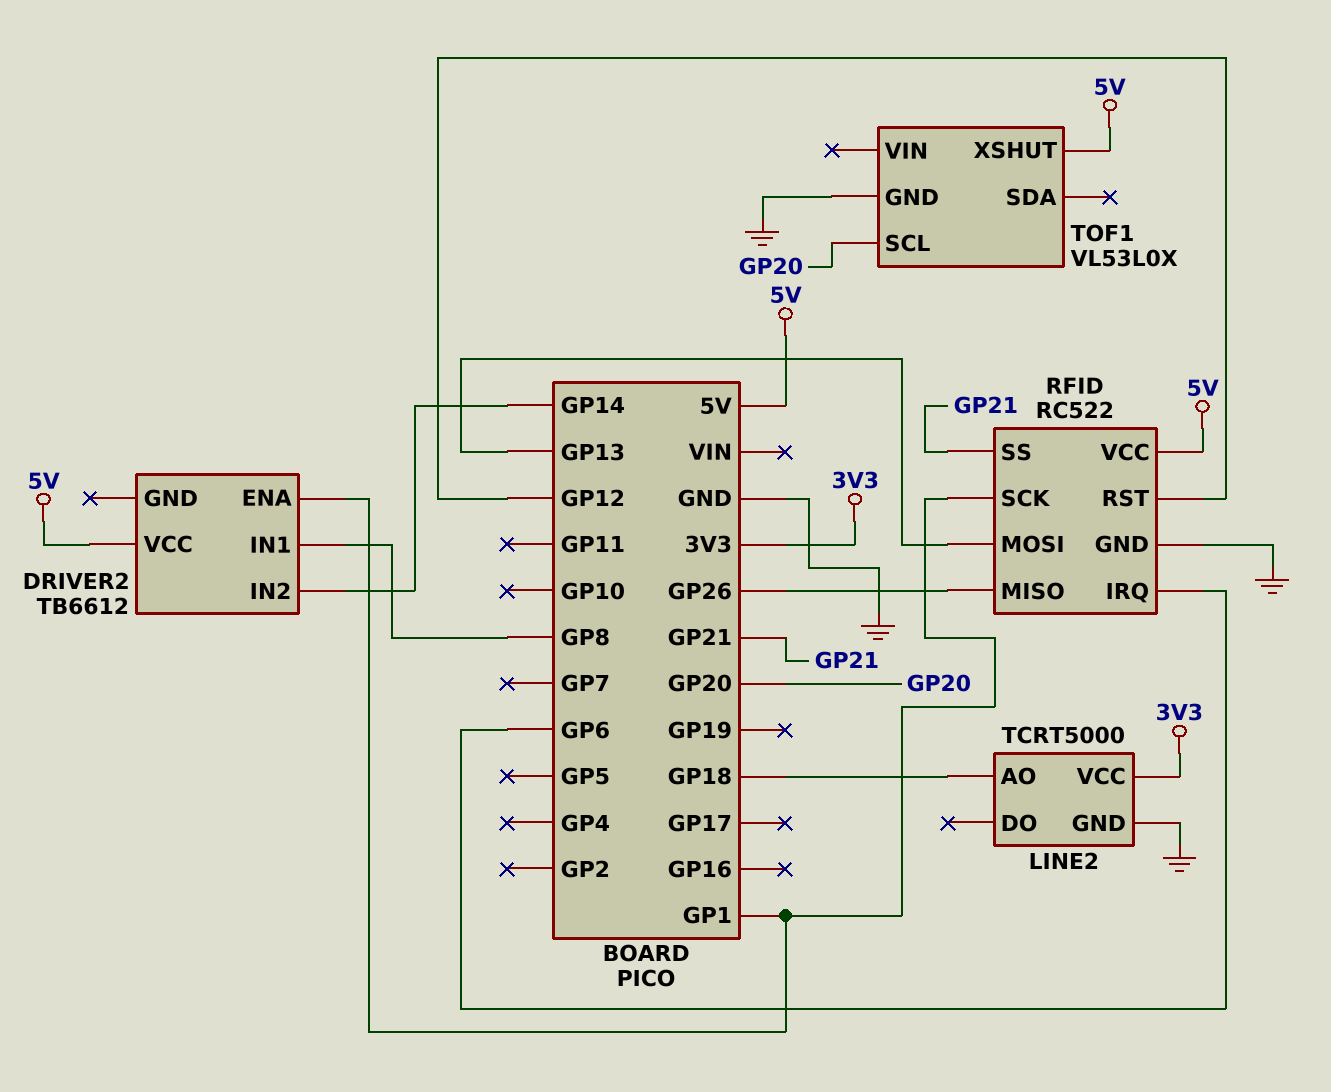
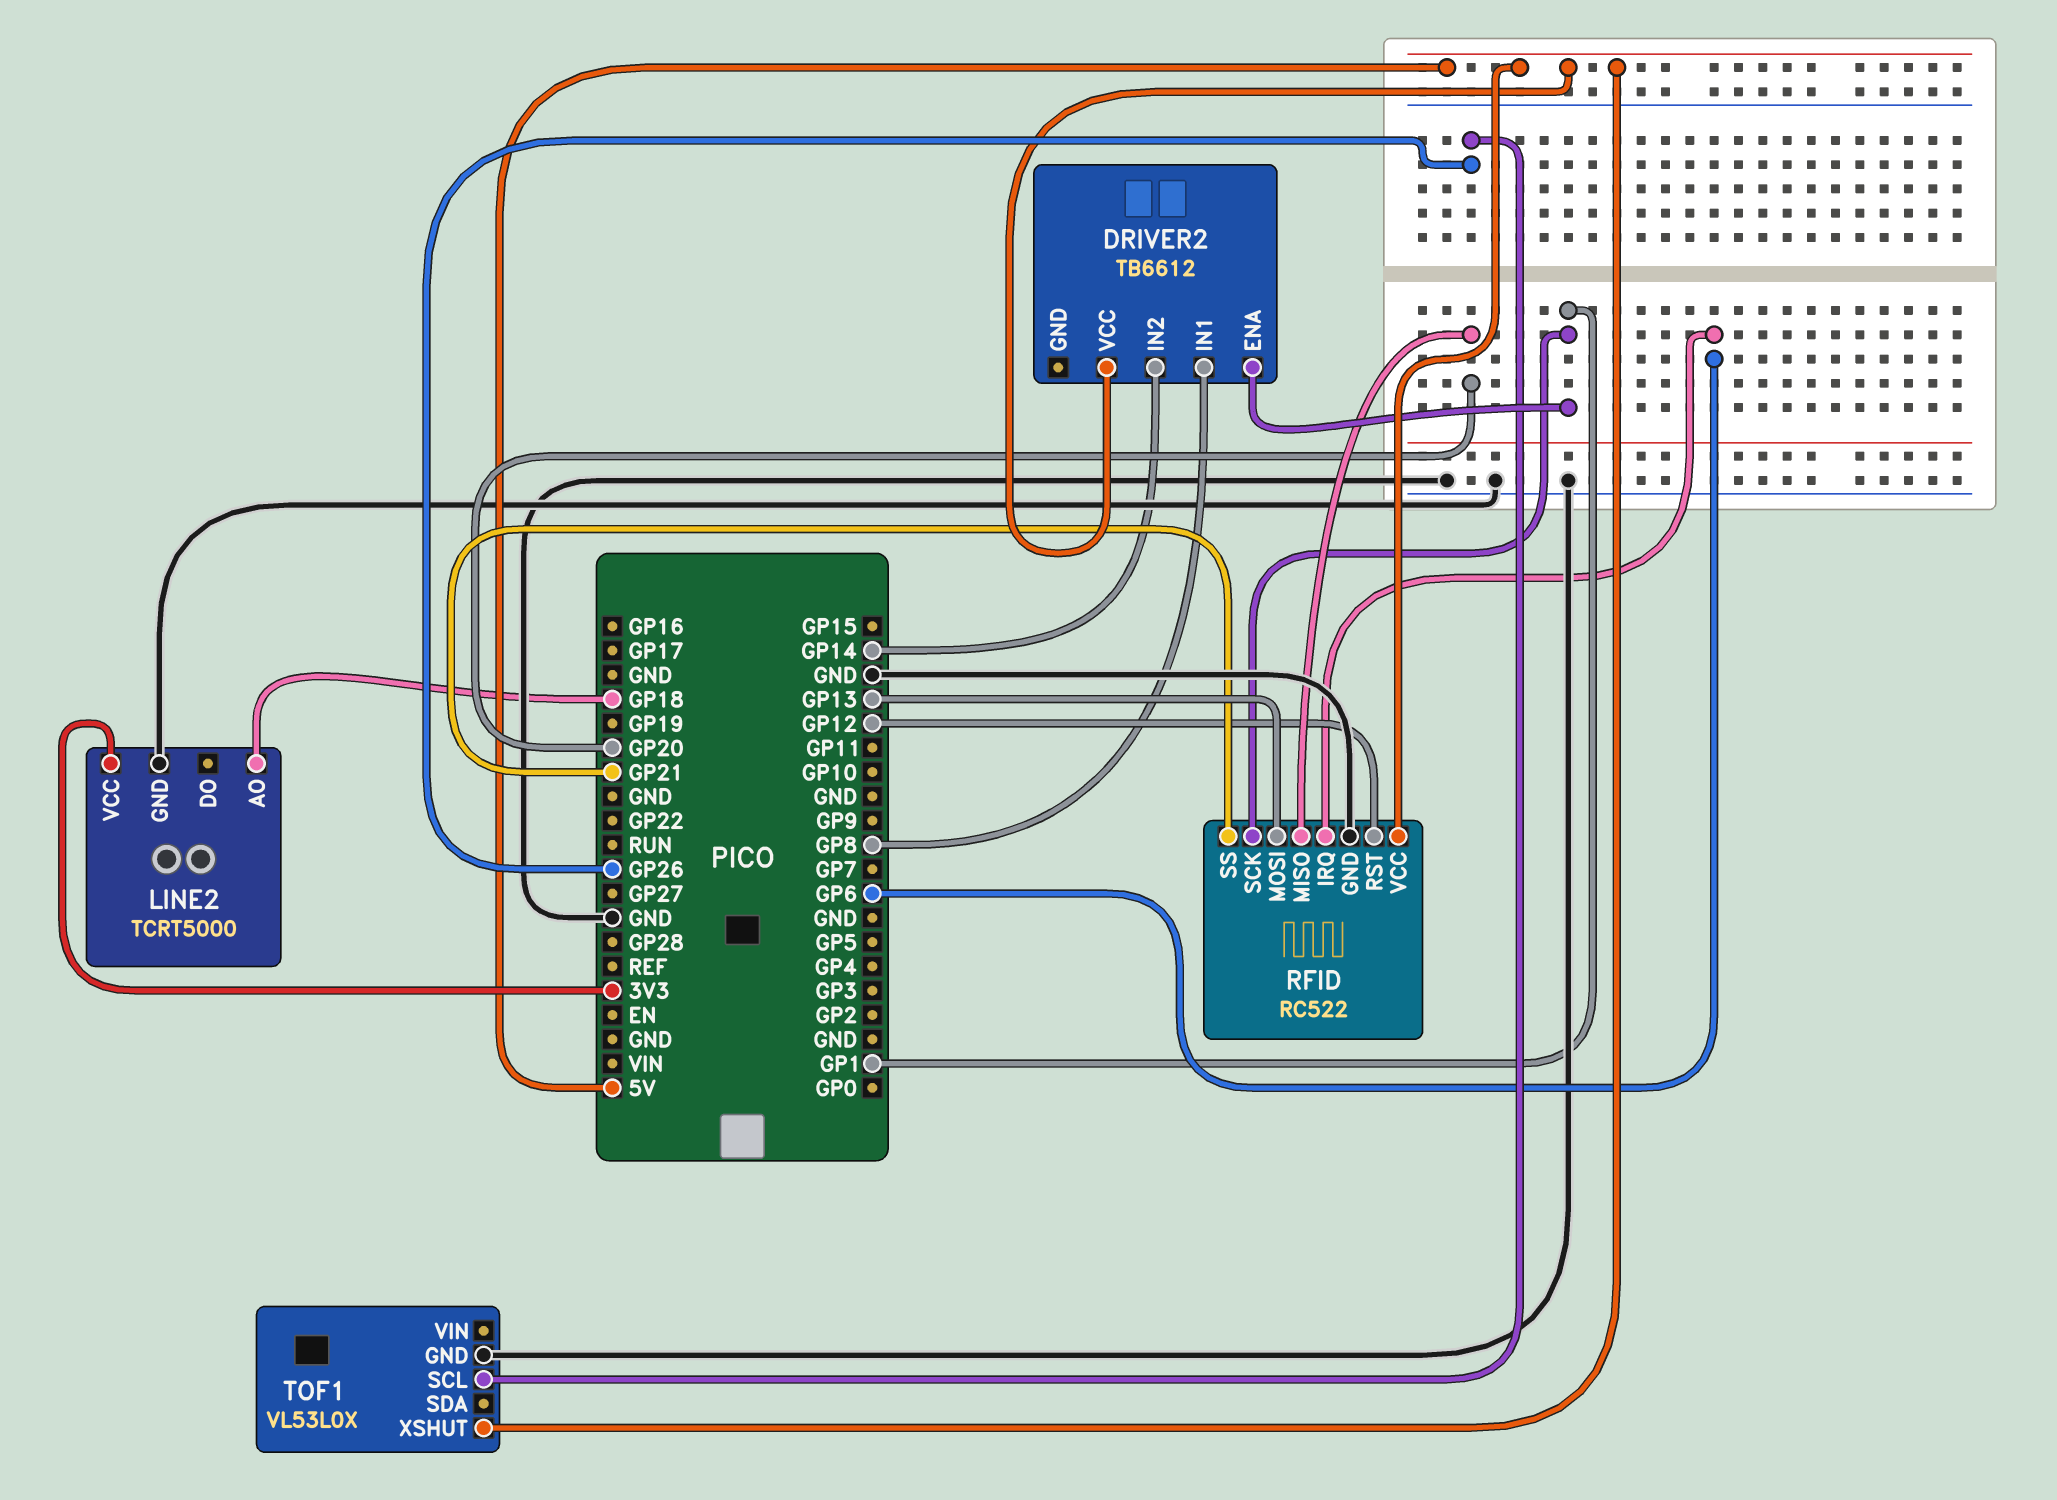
RFID pin MISO: GP26 -> GP20
TOF1 pin SCL: GP20 -> GP26

